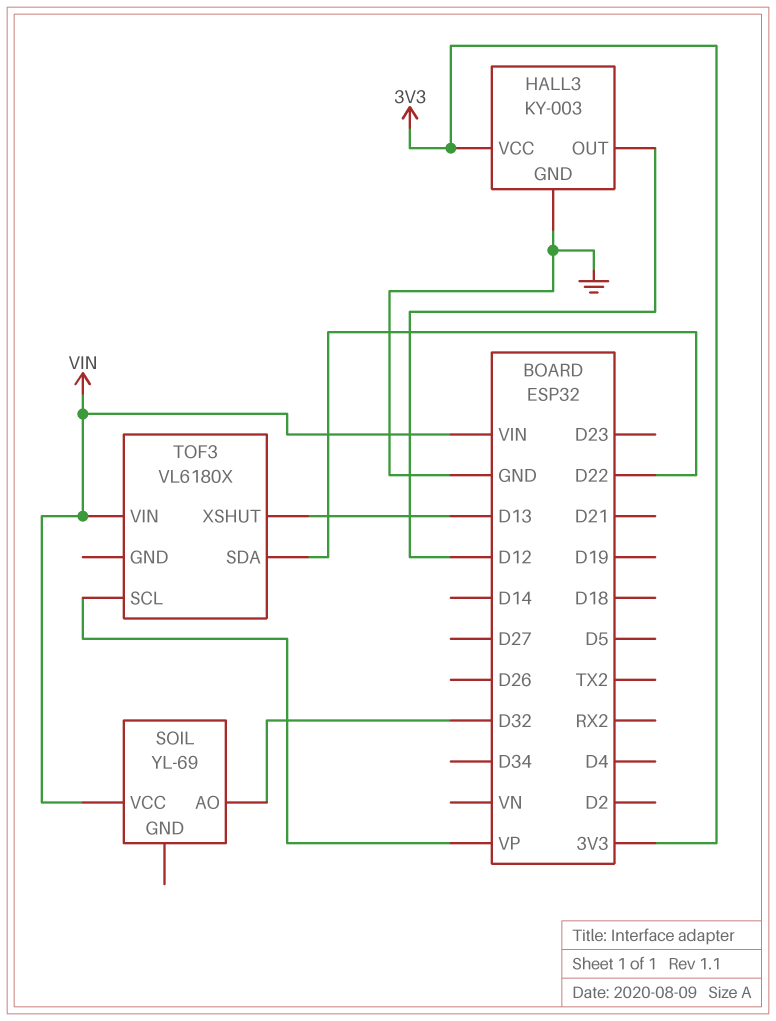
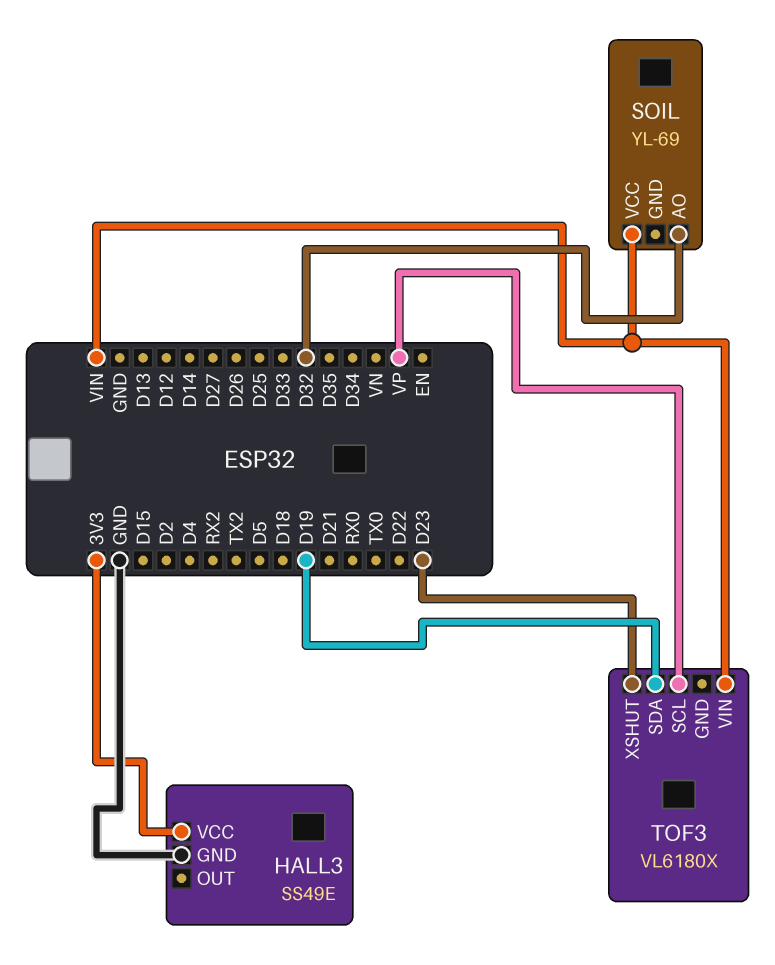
HALL3: KY-003 -> SS49E
HALL3 pin OUT: D12 -> none
TOF3 pin SDA: D22 -> D19
TOF3 pin XSHUT: D13 -> D23

